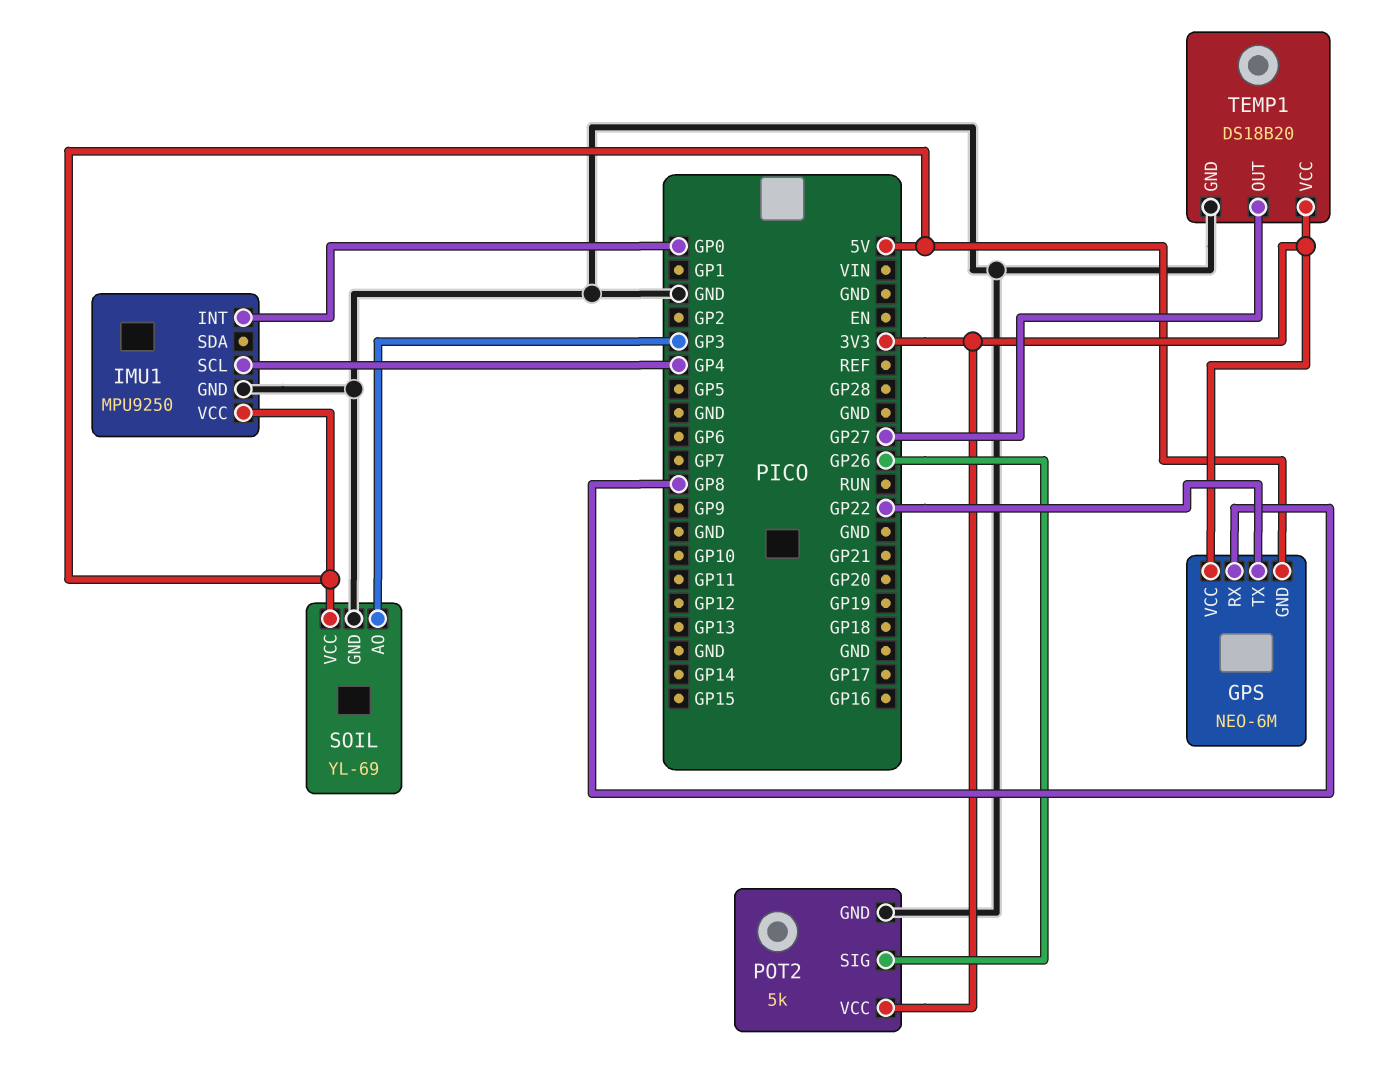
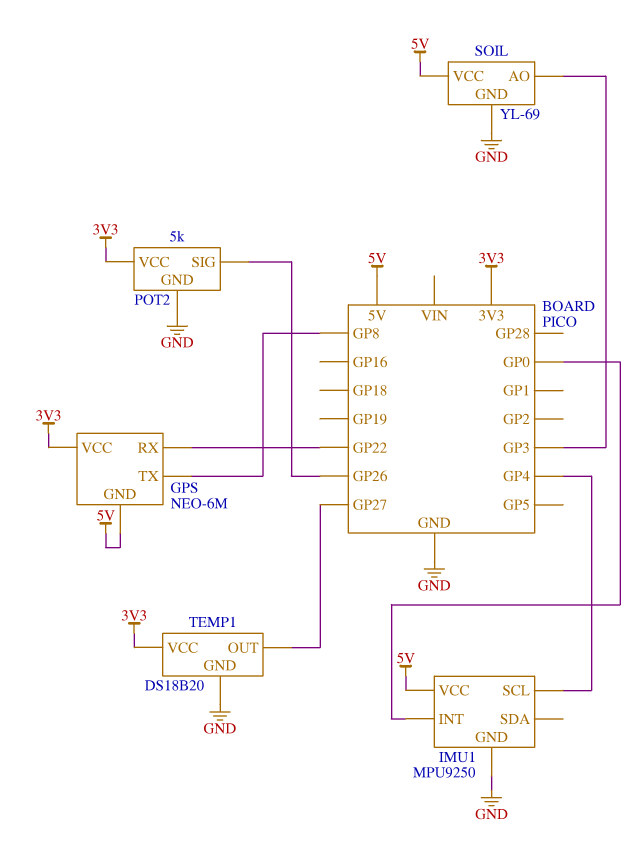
GPS pin RX: GP8 -> GP22
GPS pin TX: GP22 -> GP8

